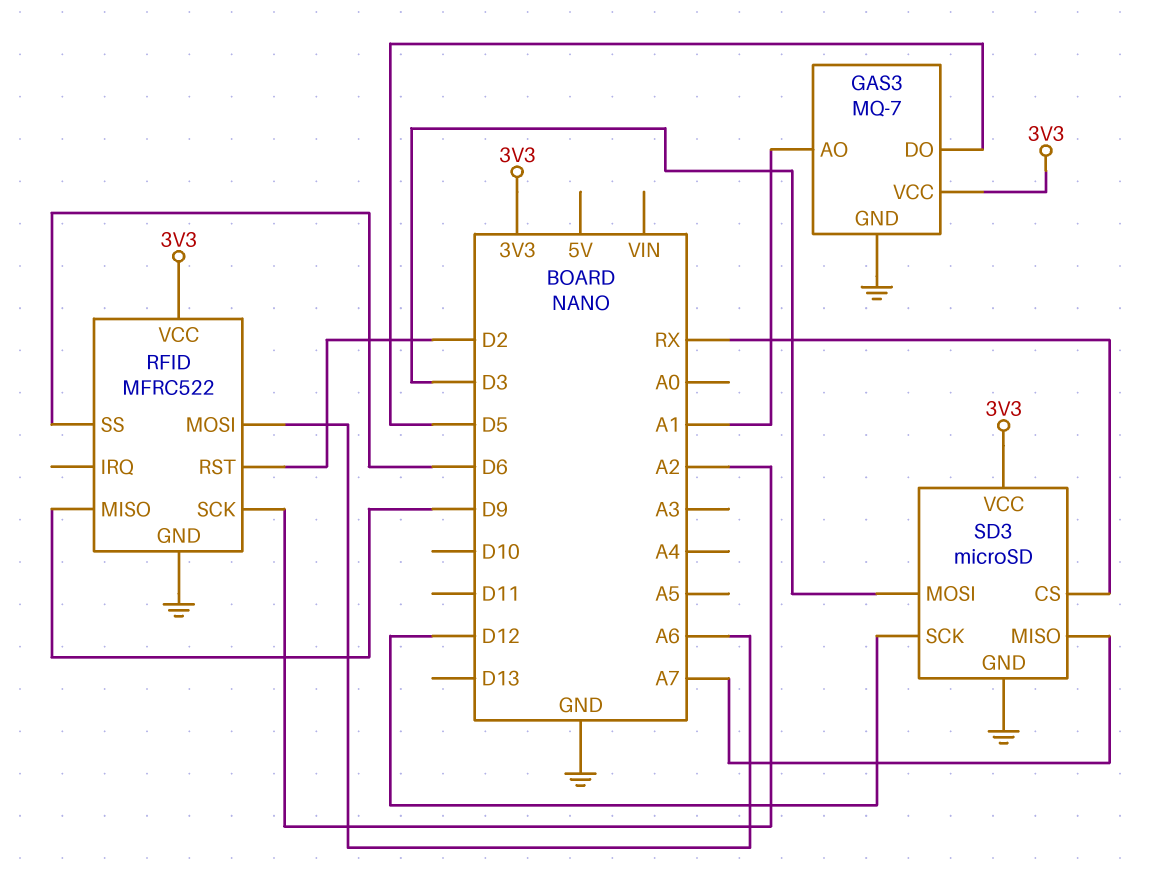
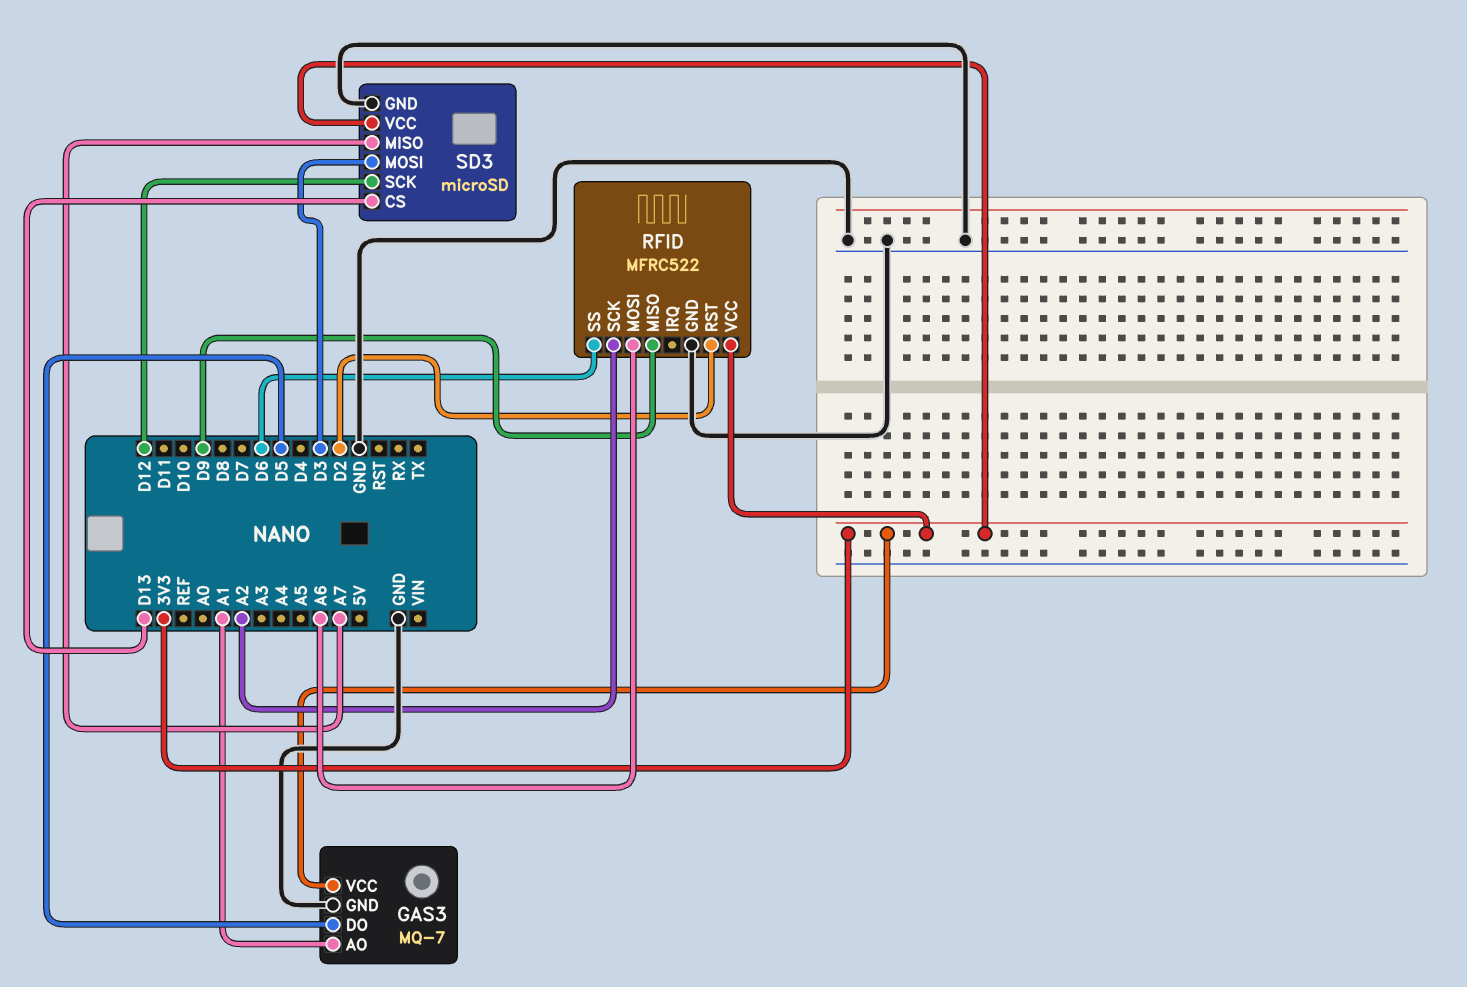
SD3 pin CS: RX -> D13

